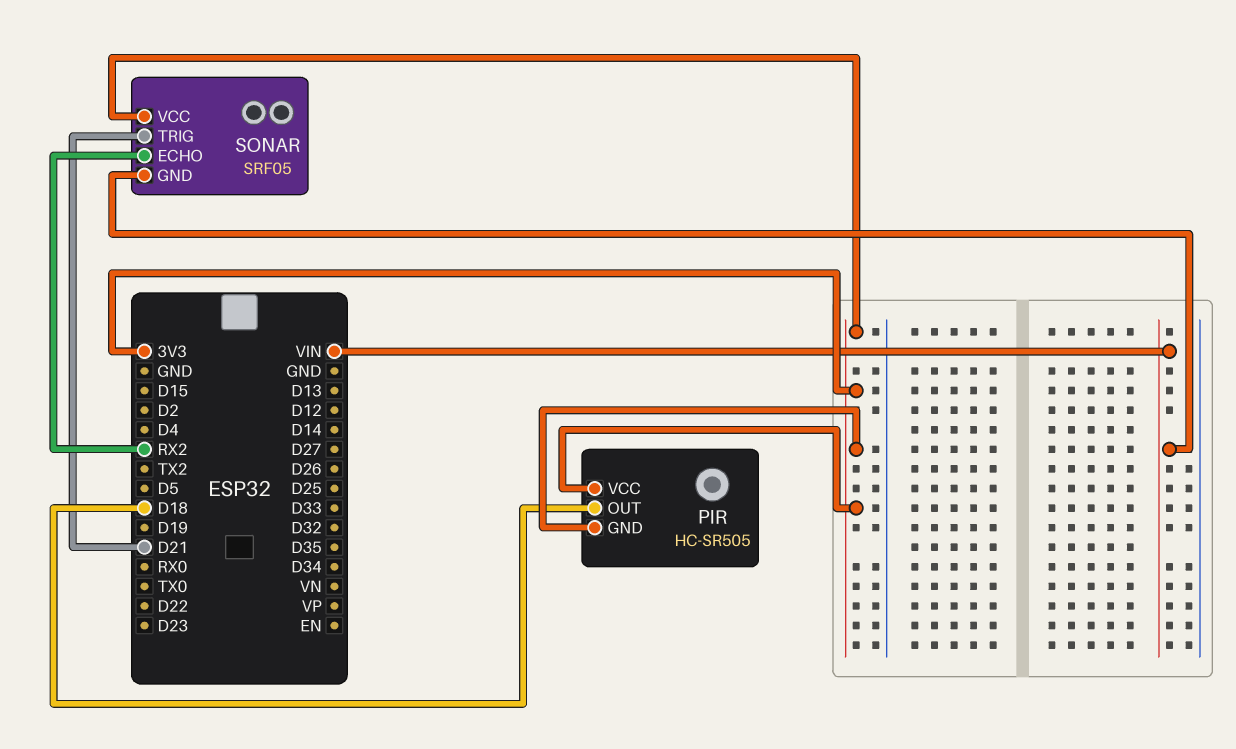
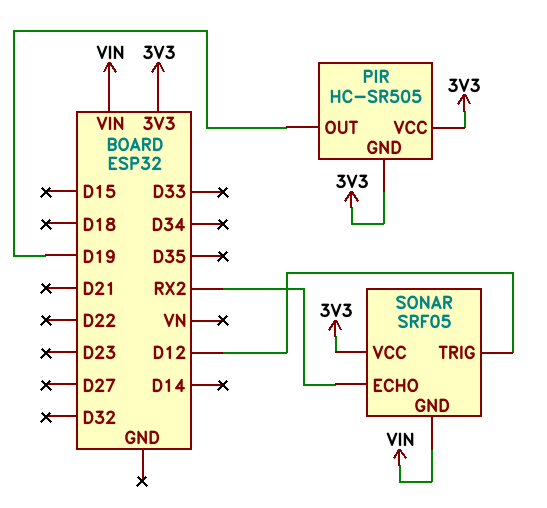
PIR pin OUT: D18 -> D19
SONAR pin TRIG: D21 -> D12

